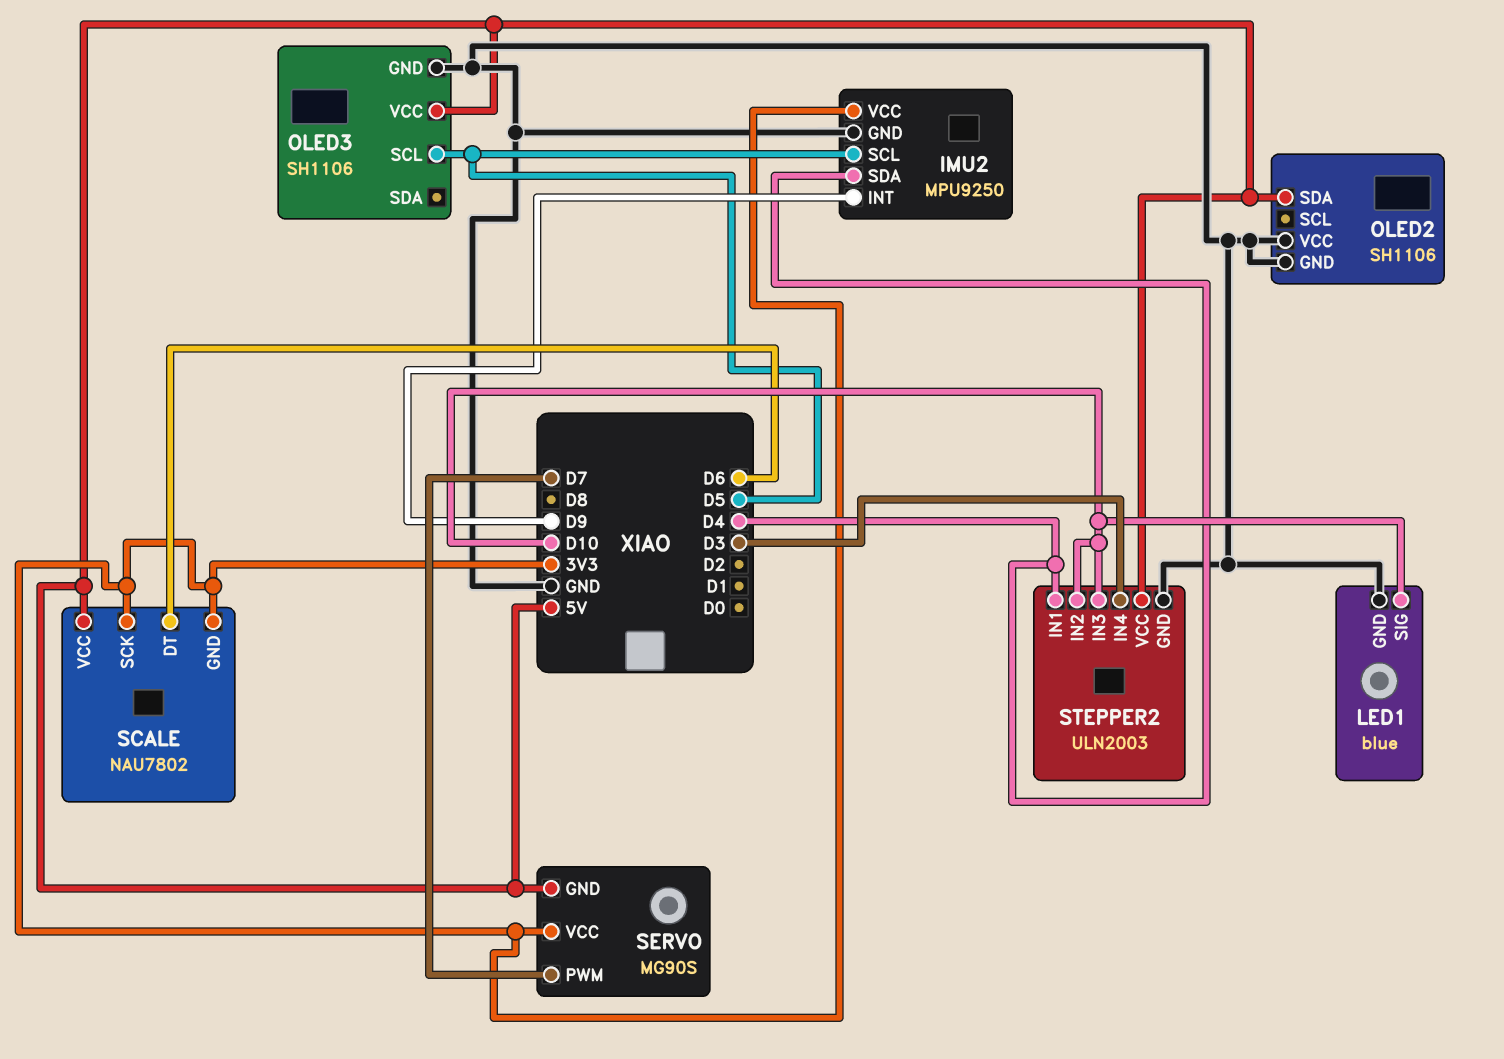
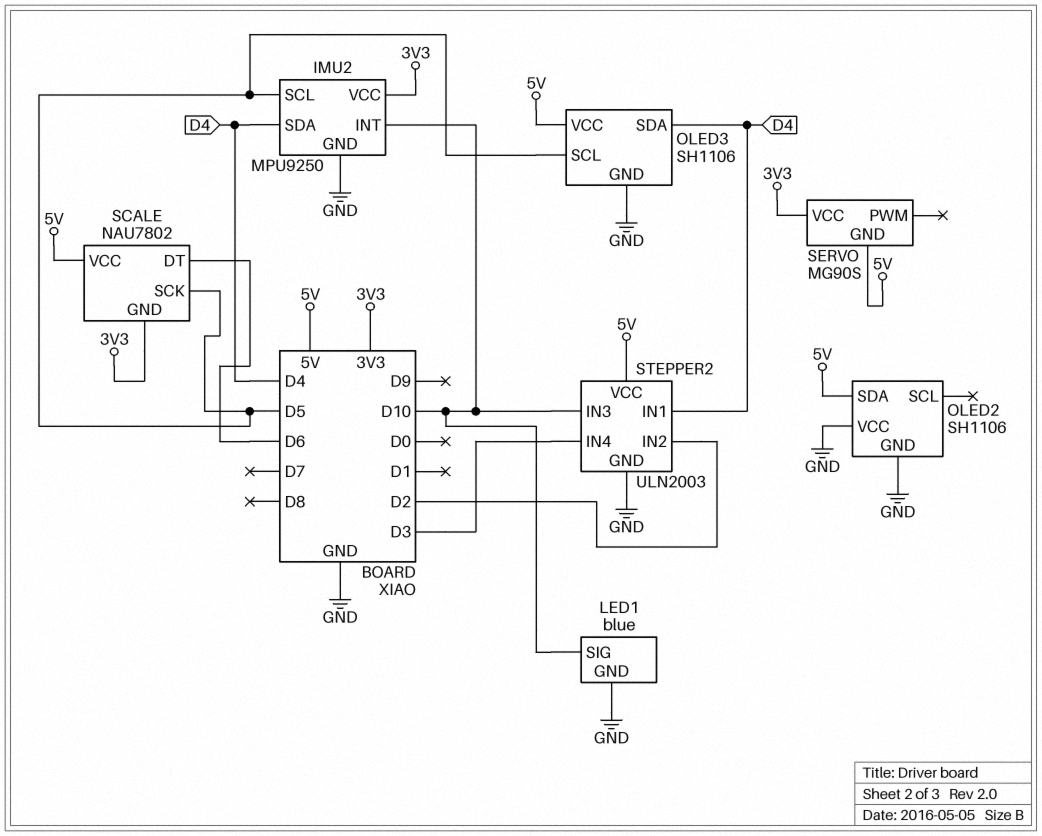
IMU2 pin INT: D9 -> D10
OLED3 pin SDA: none -> D4
SCALE pin SCK: 3V3 -> D5
SERVO pin PWM: D7 -> none
STEPPER2 pin IN2: D10 -> D2

